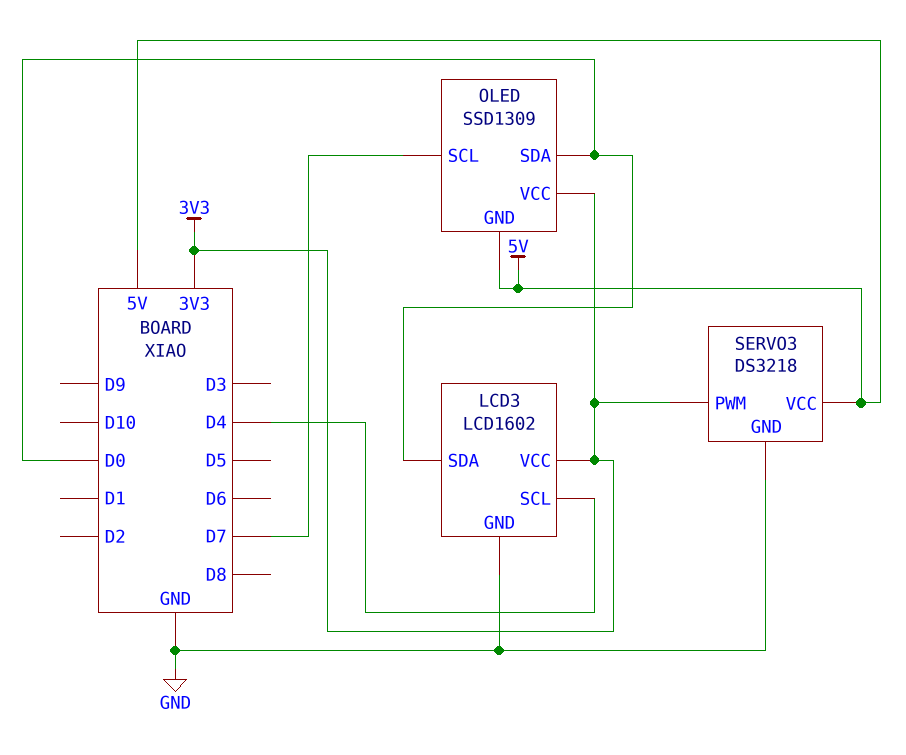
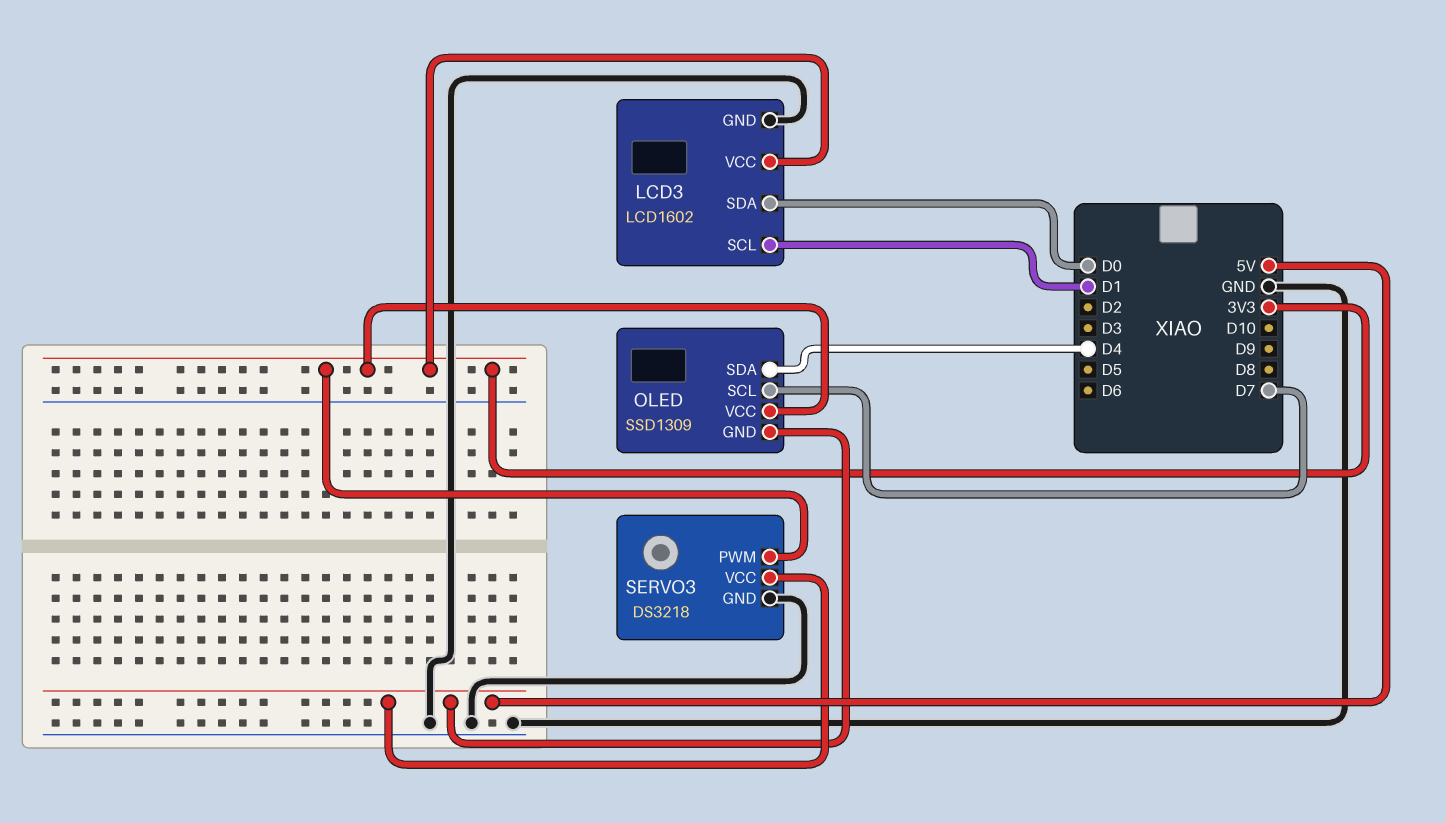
LCD3 pin SCL: D4 -> D1
OLED pin SDA: D0 -> D4

